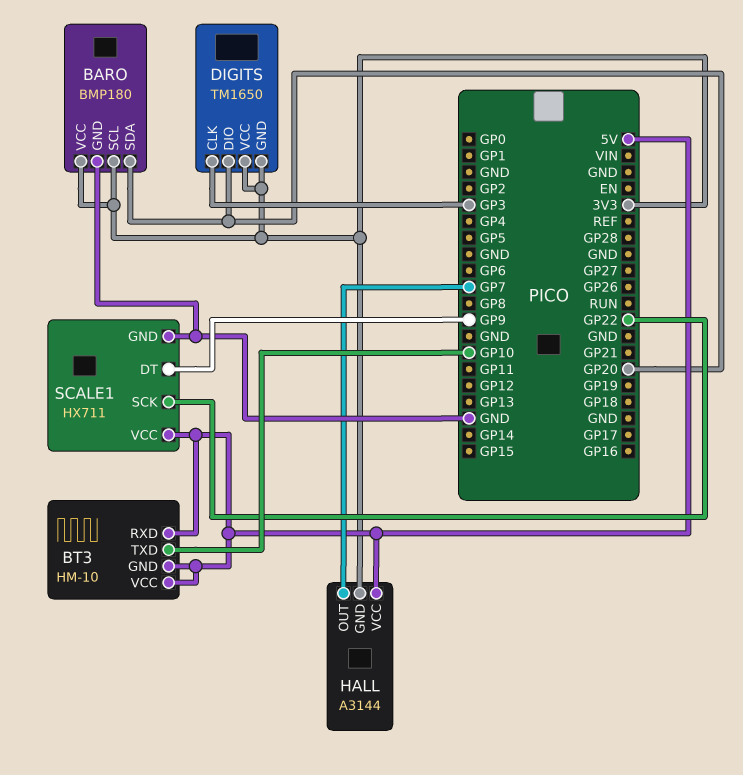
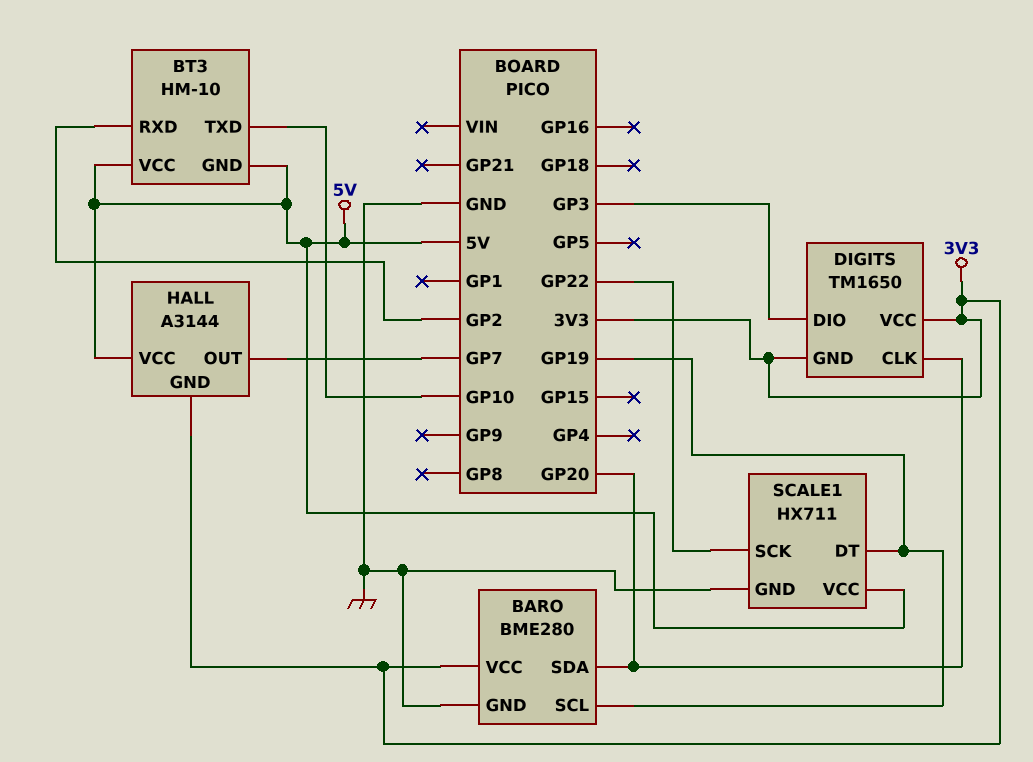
BARO: BMP180 -> BME280
BARO pin SCL: 3V3 -> GP19
BT3 pin RXD: 5V -> GP2
DIGITS pin CLK: GP3 -> GP20
DIGITS pin DIO: GP20 -> GP3
SCALE1 pin DT: GP9 -> GP19

